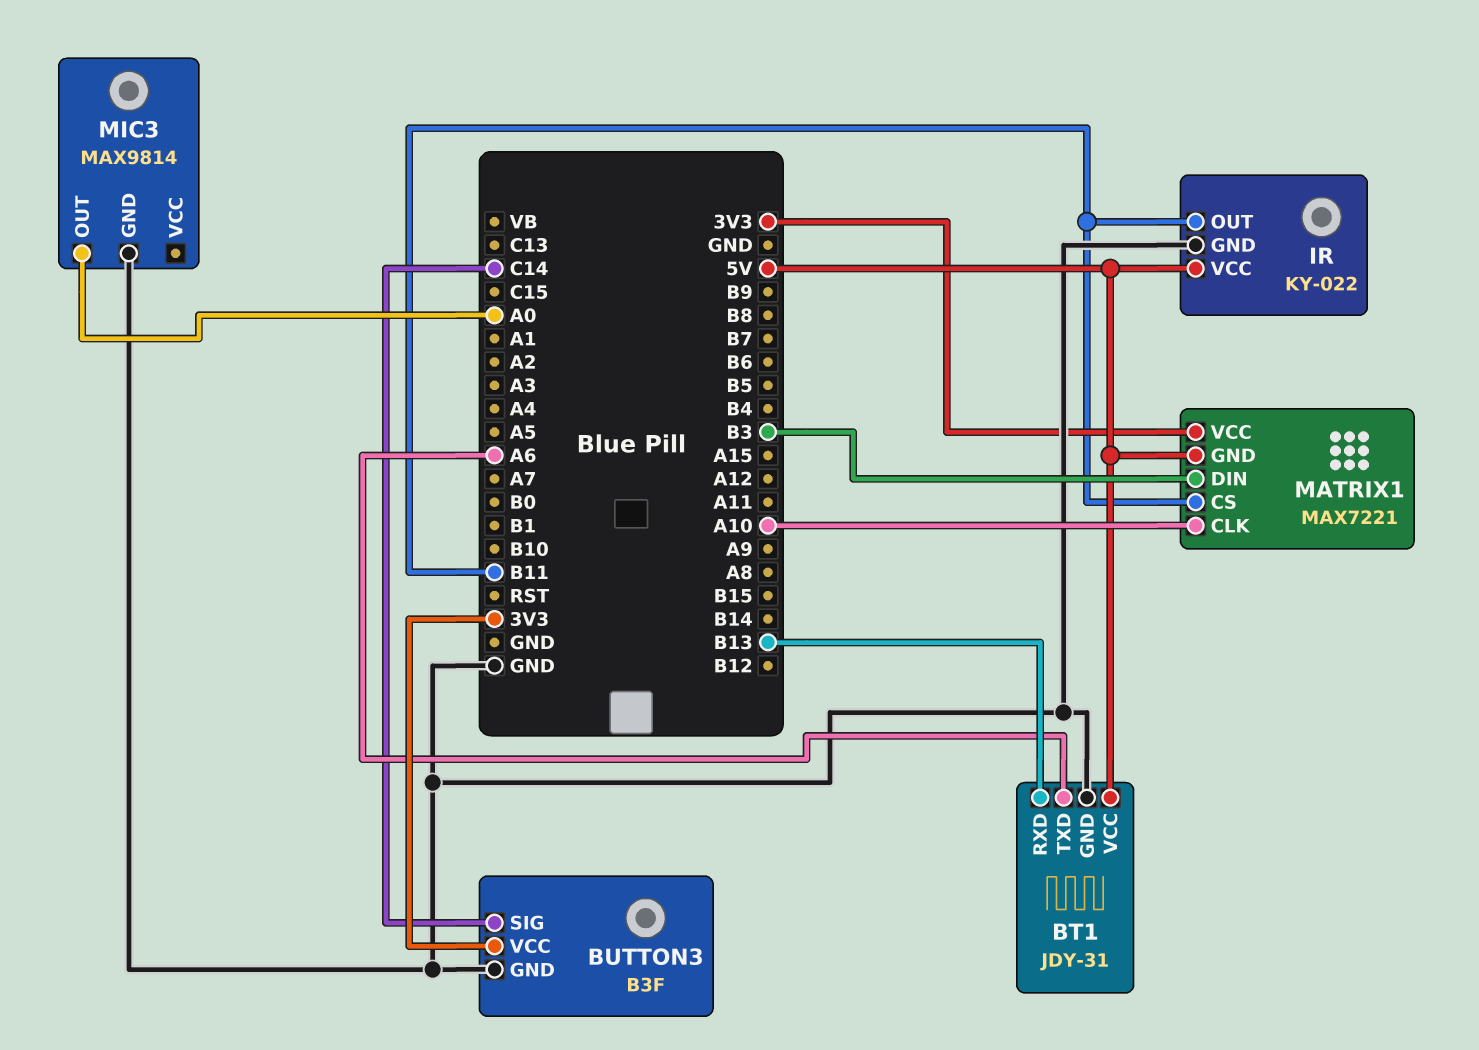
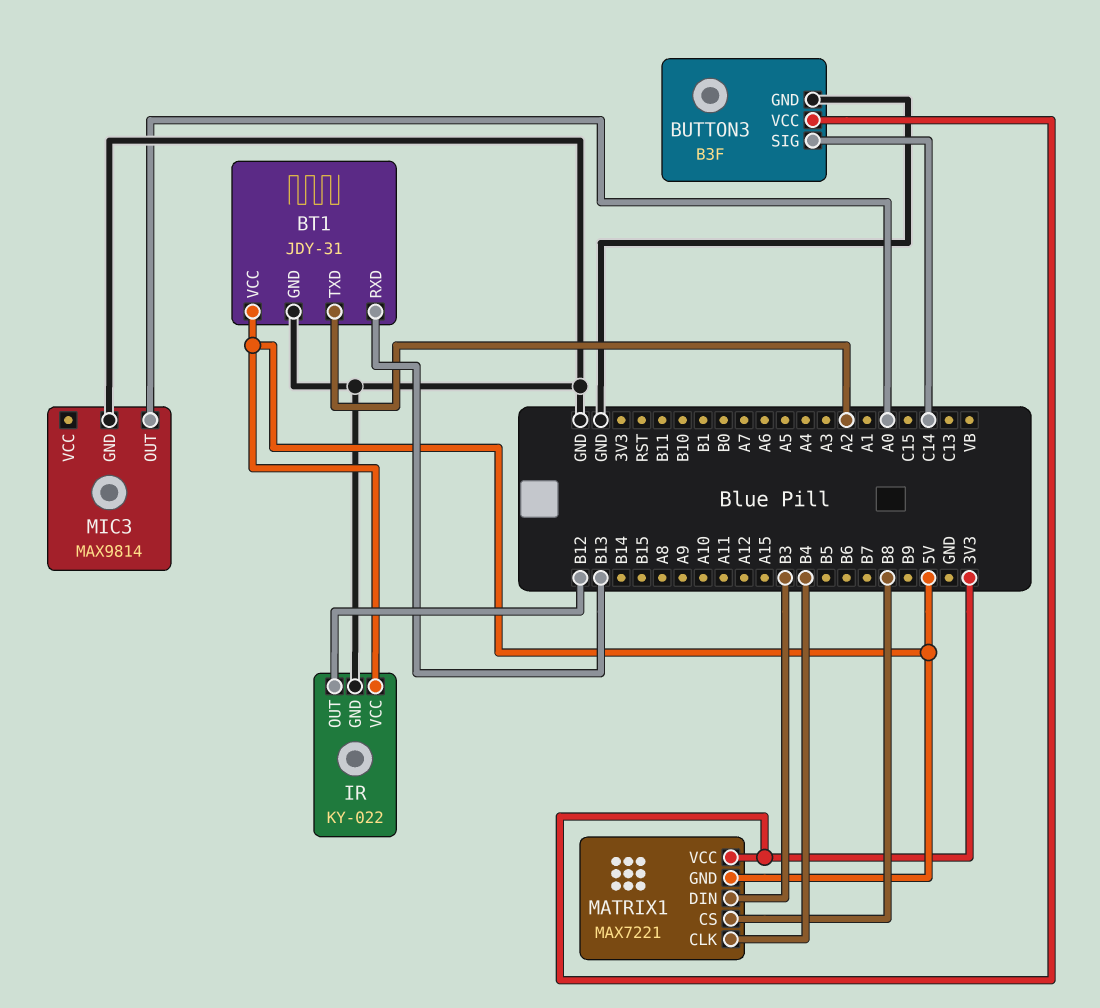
BT1 pin TXD: A6 -> A2
IR pin OUT: B11 -> B12
MATRIX1 pin CLK: A10 -> B4
MATRIX1 pin CS: B11 -> B8

